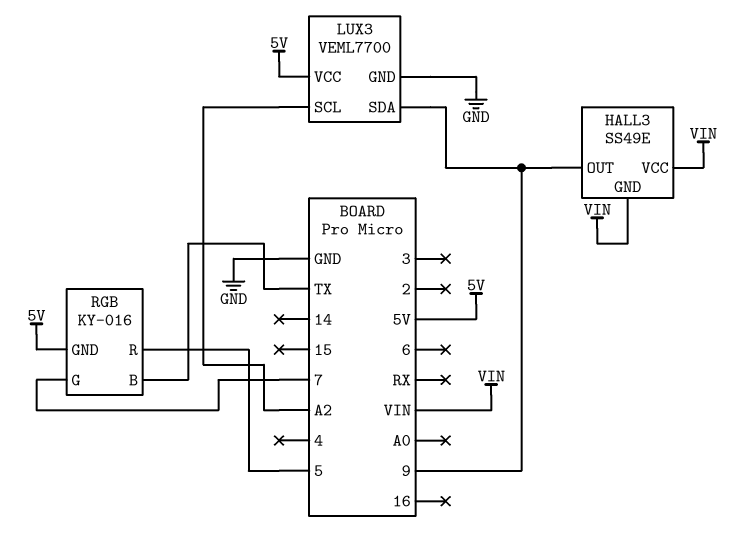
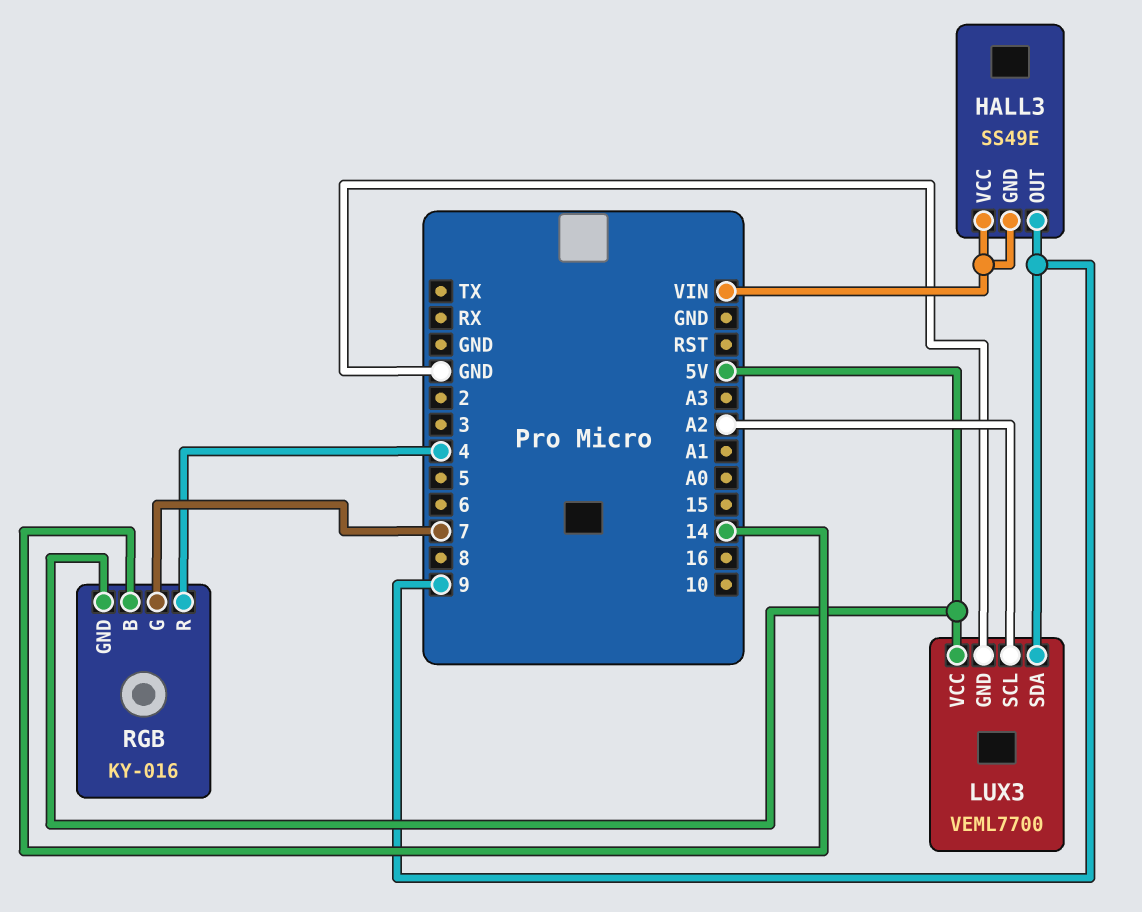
RGB pin B: TX -> 14
RGB pin R: 5 -> 4

